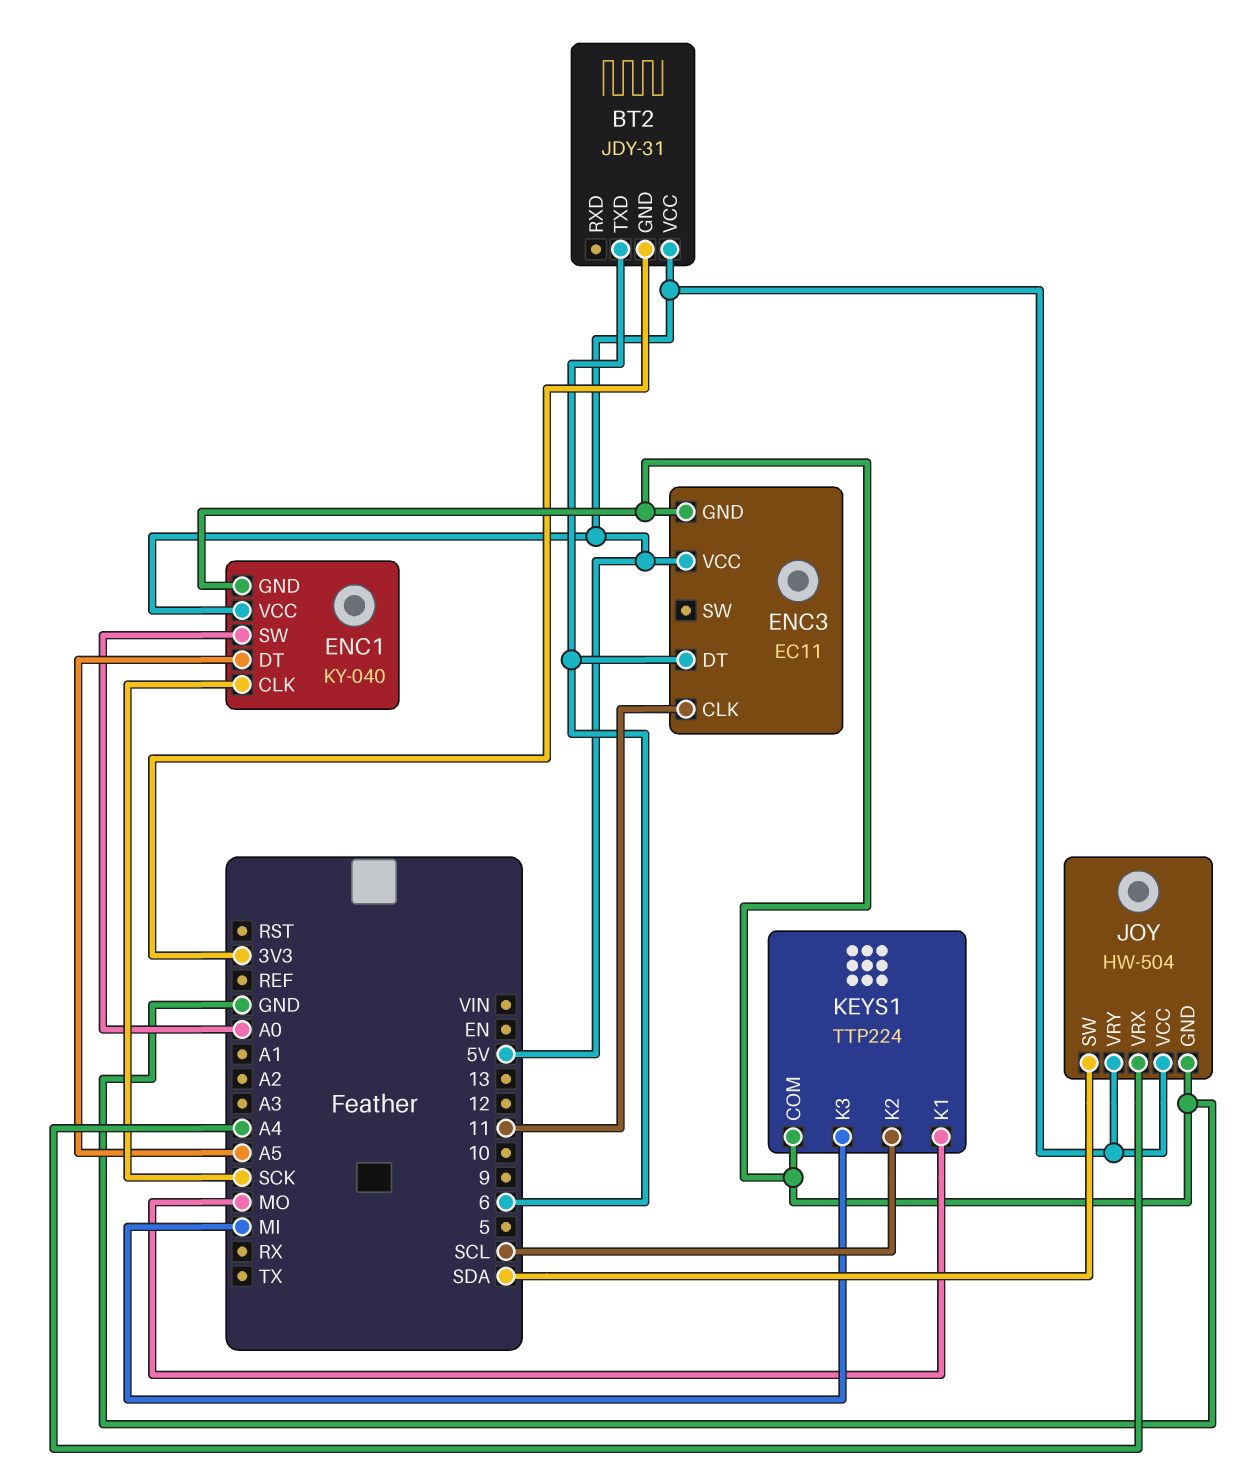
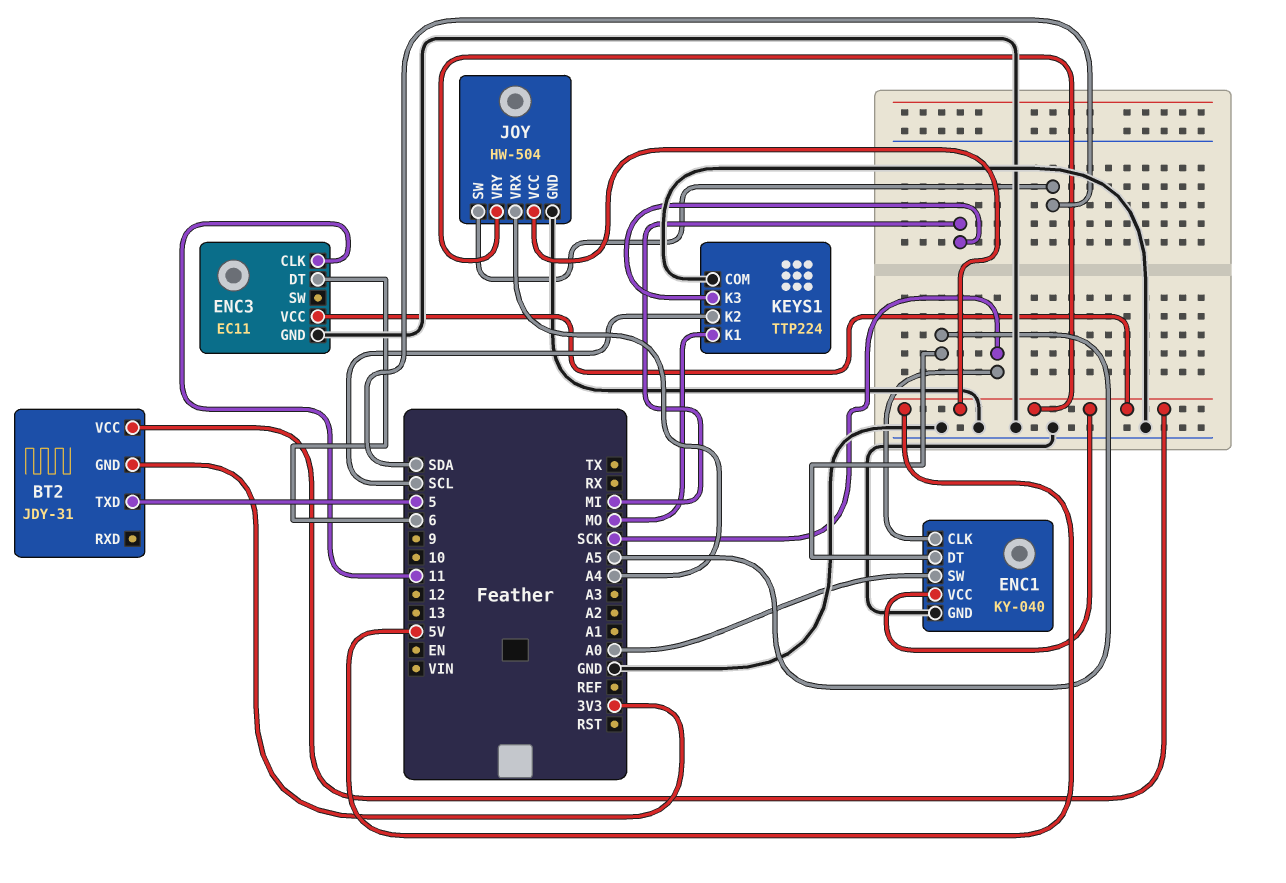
BT2 pin TXD: 6 -> 5

